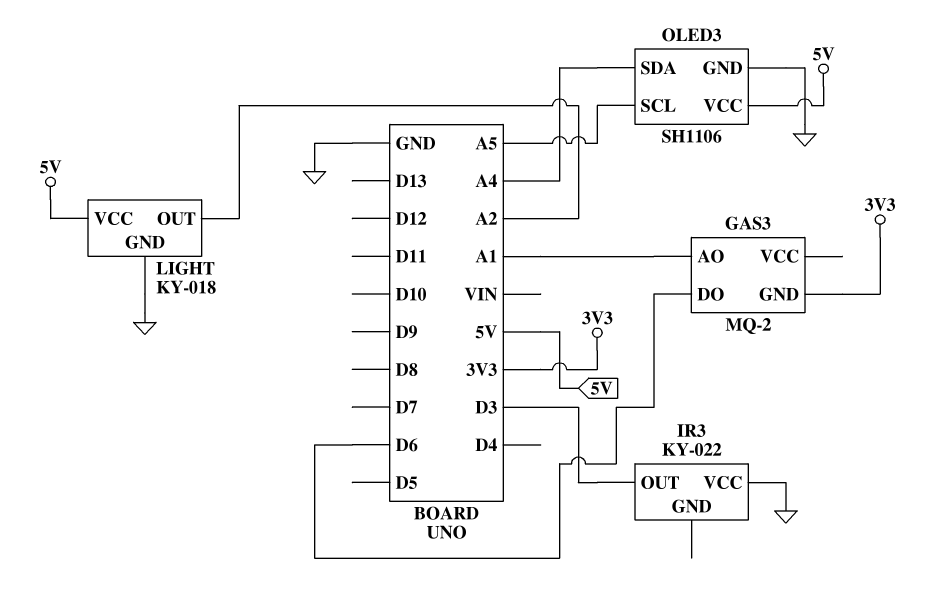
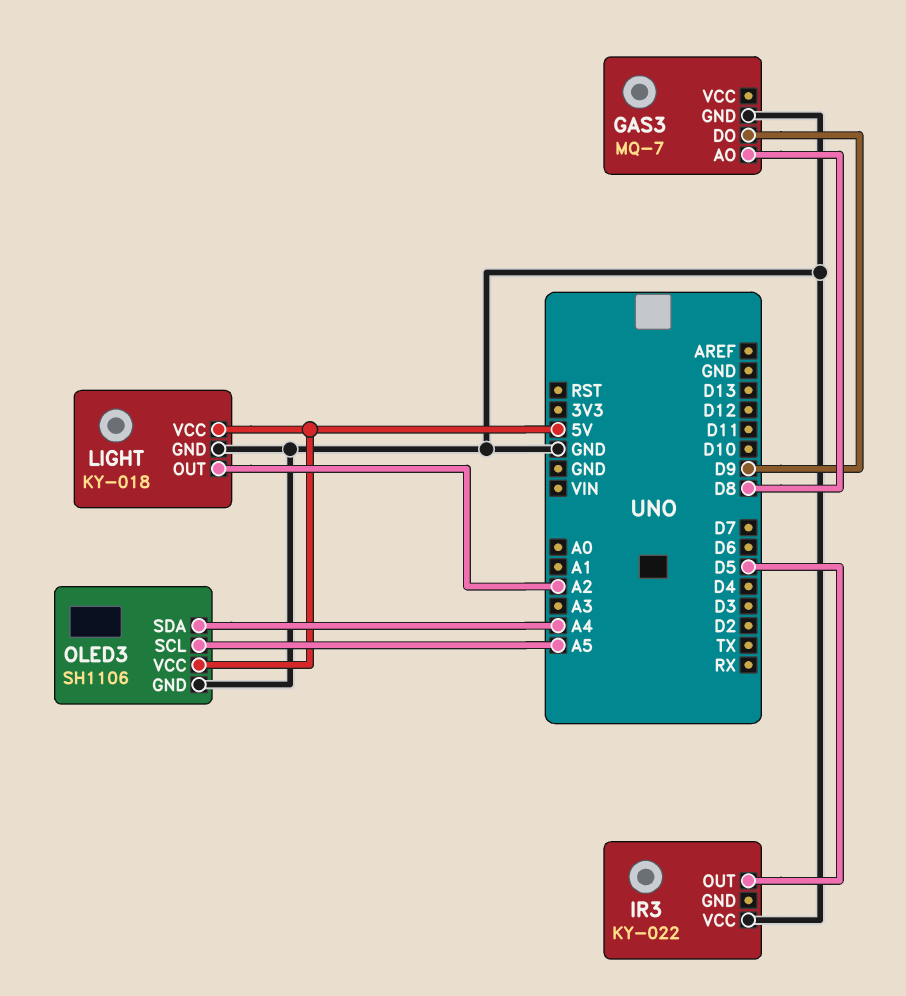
GAS3: MQ-2 -> MQ-7
GAS3 pin AO: A1 -> D8
GAS3 pin DO: D6 -> D9
GAS3 pin GND: 3V3 -> GND
IR3 pin OUT: D3 -> D5

